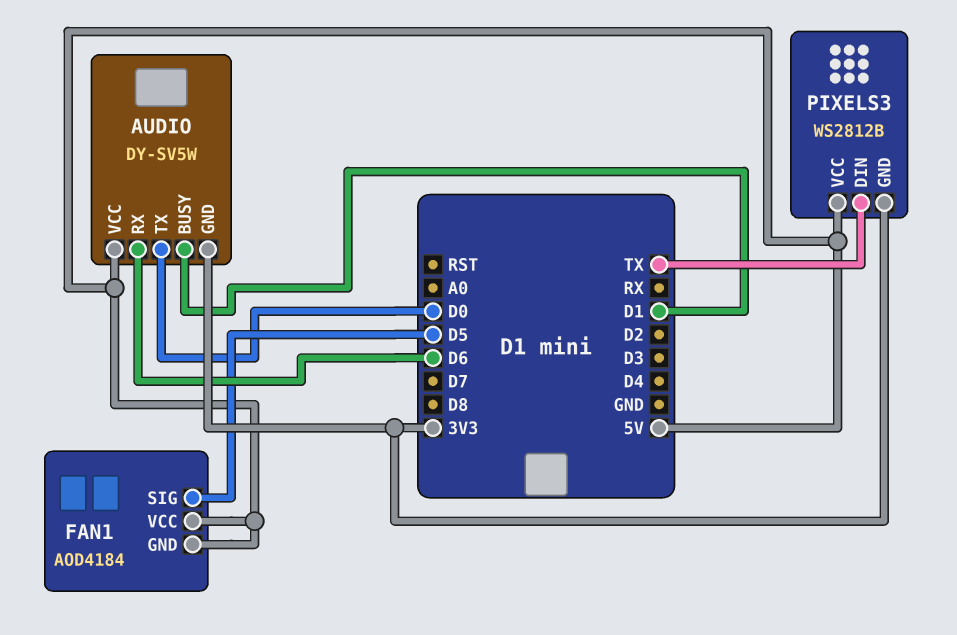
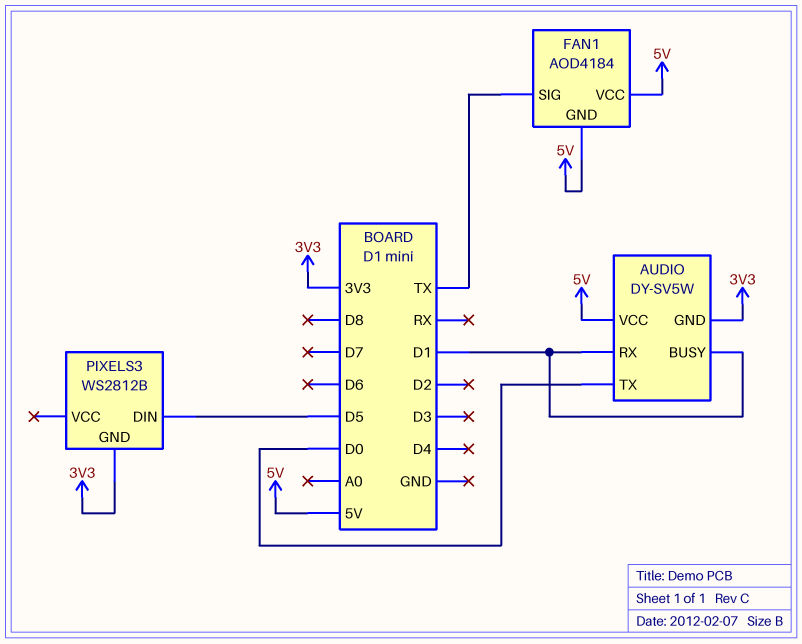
AUDIO pin RX: D6 -> D1
FAN1 pin SIG: D5 -> TX
PIXELS3 pin DIN: TX -> D5
PIXELS3 pin VCC: 5V -> none

